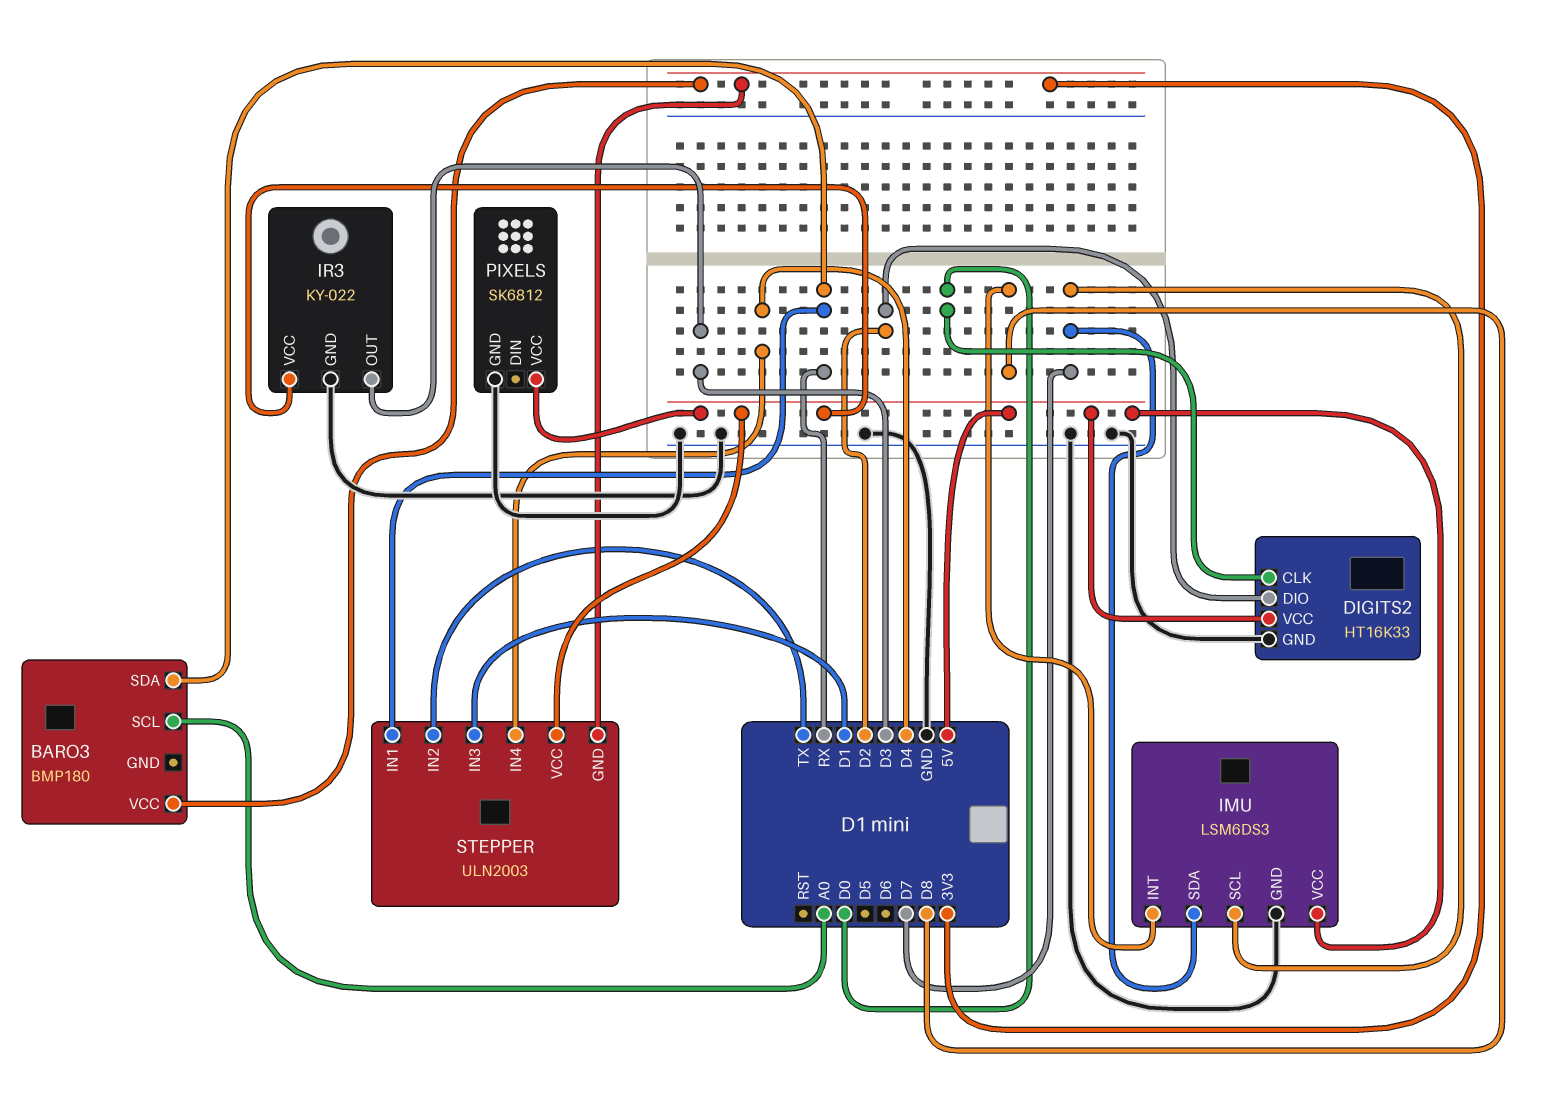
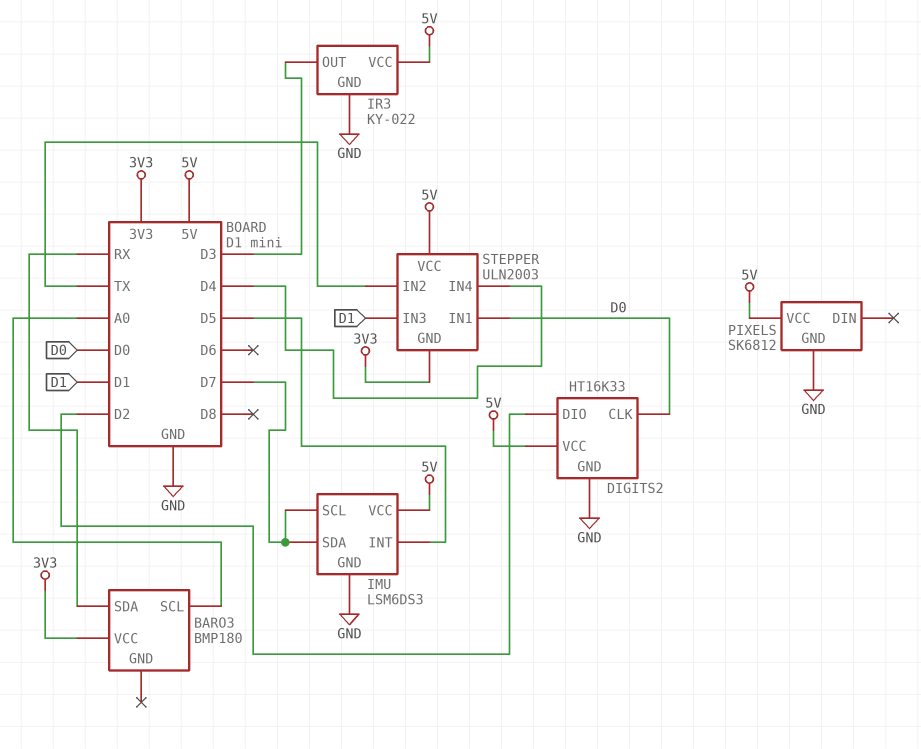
IMU pin INT: D8 -> D5
STEPPER pin IN1: RX -> D0

